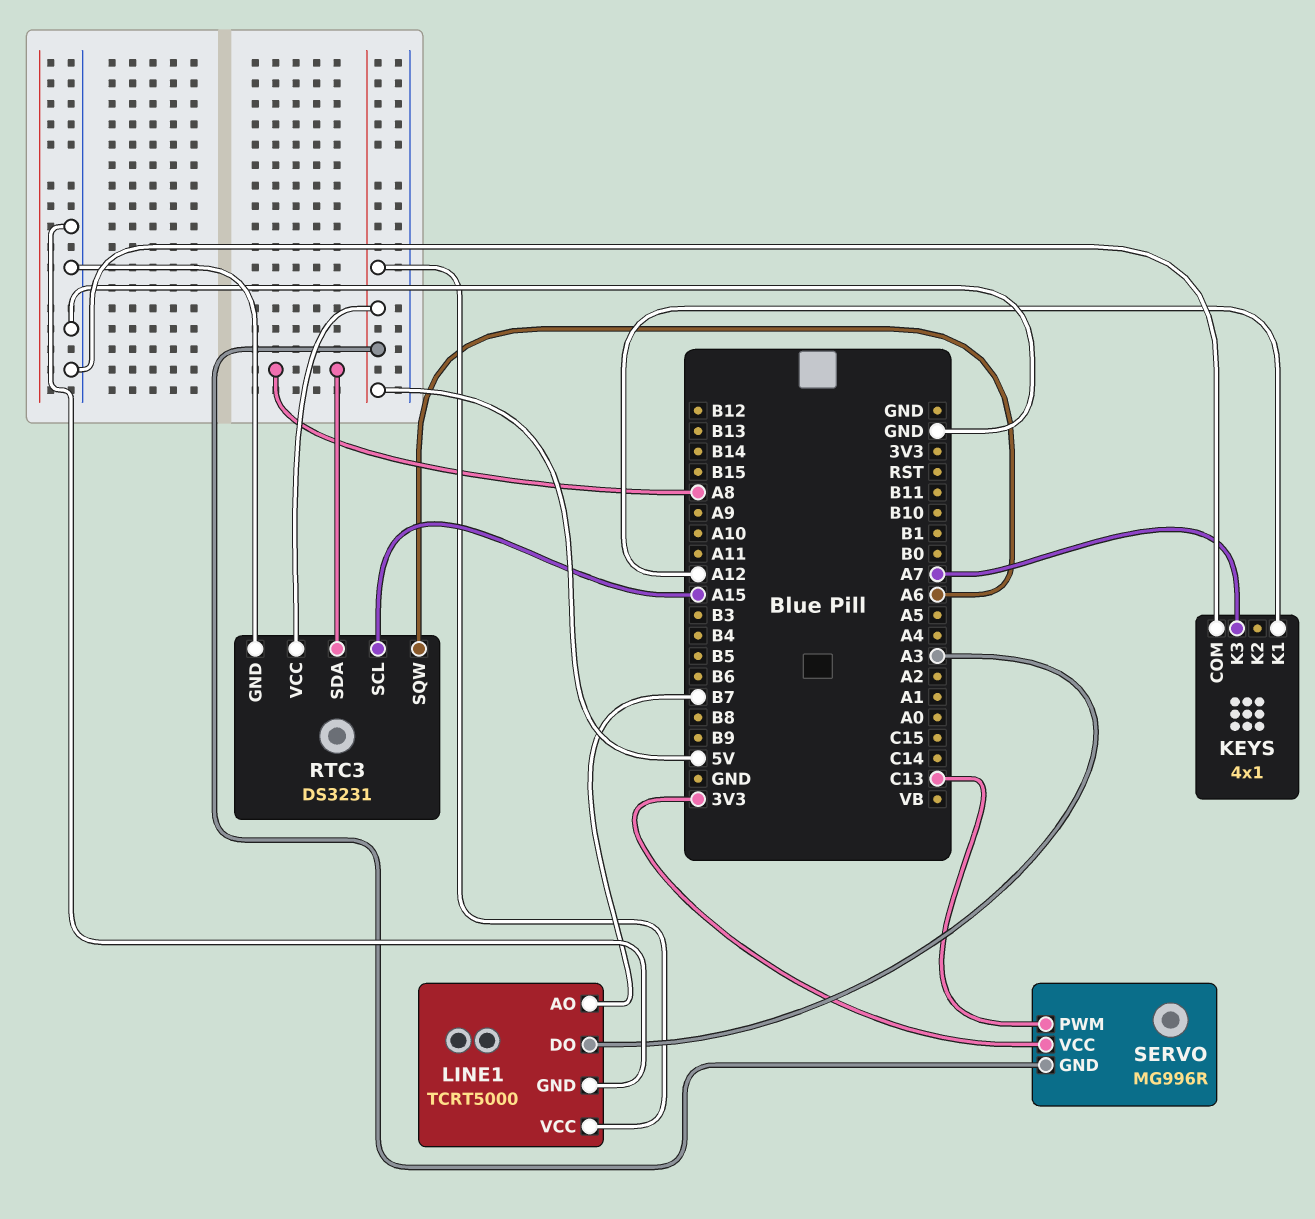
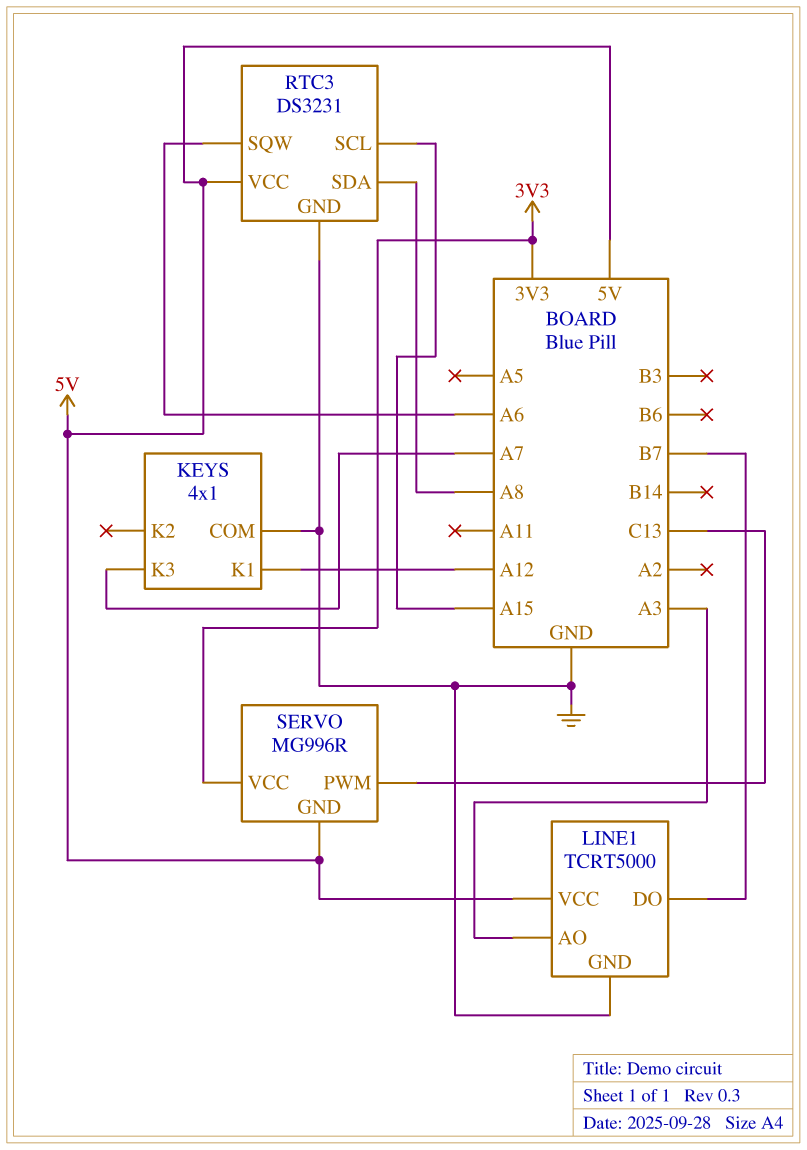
LINE1 pin AO: B7 -> A3
LINE1 pin DO: A3 -> B7

